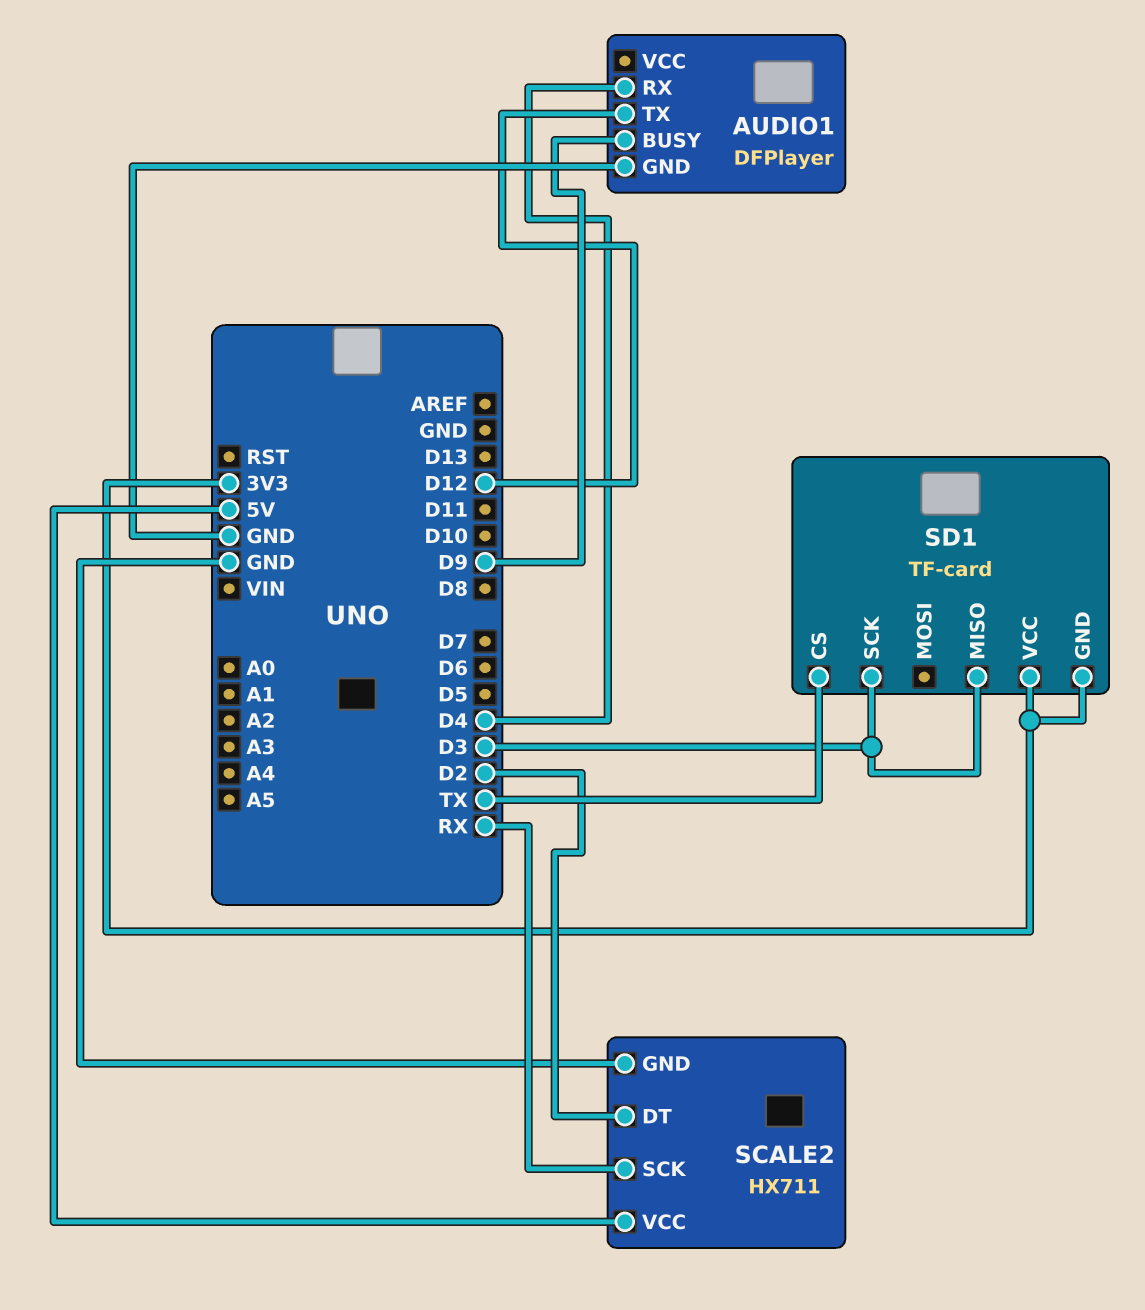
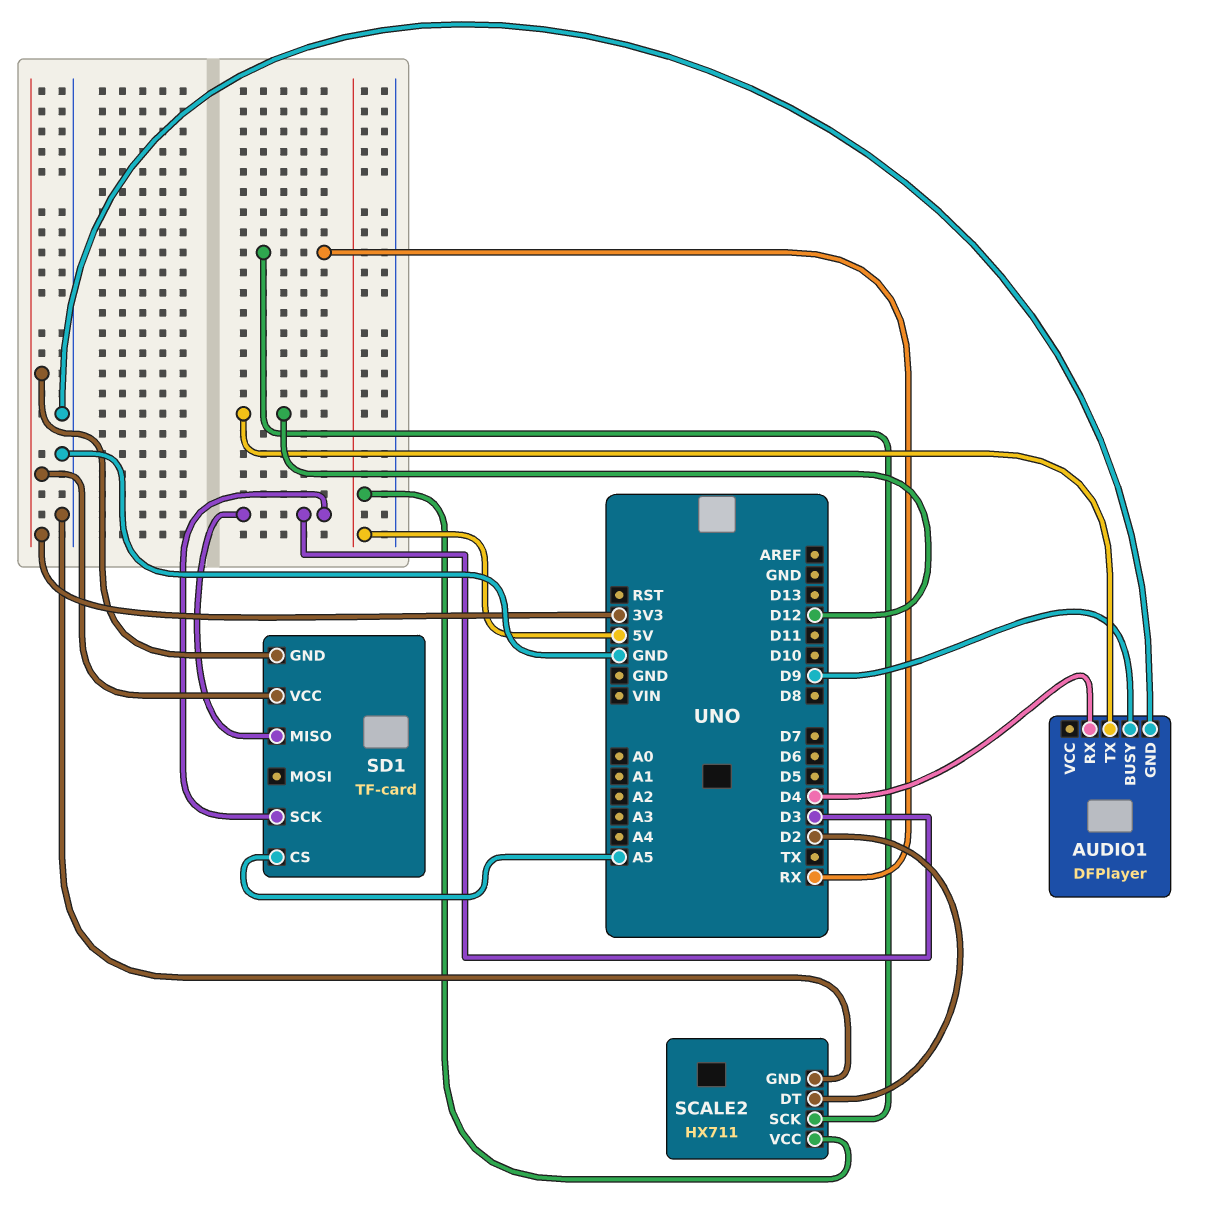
SD1 pin CS: TX -> A5

